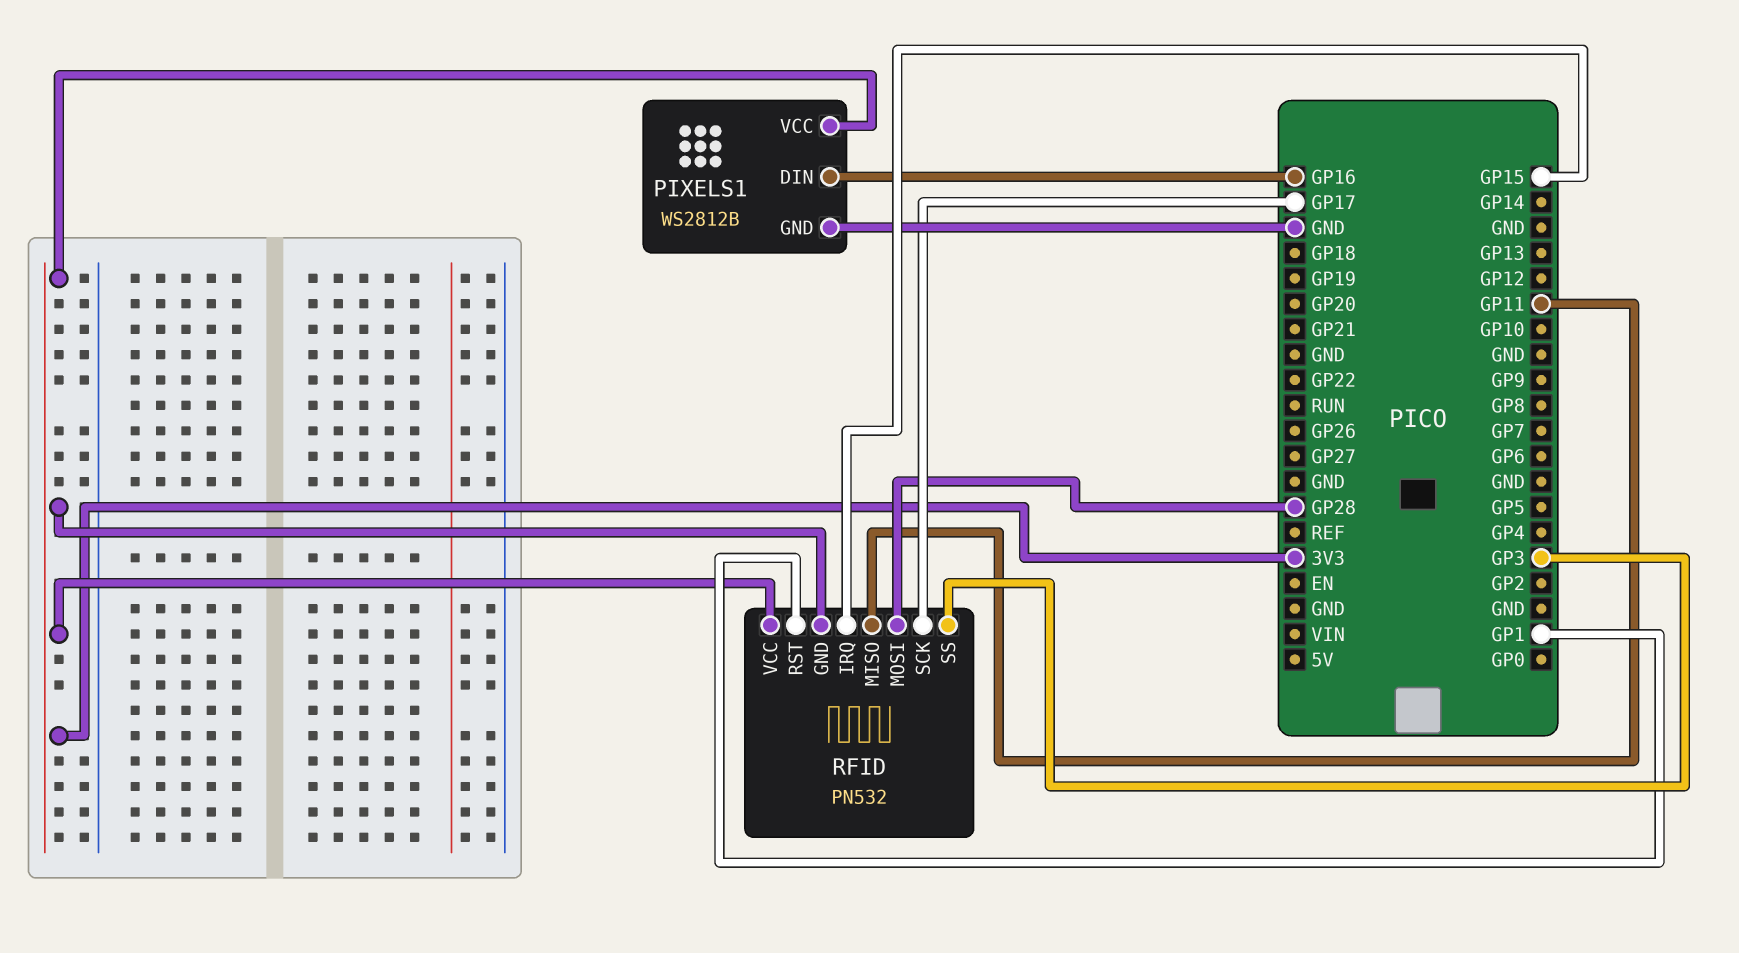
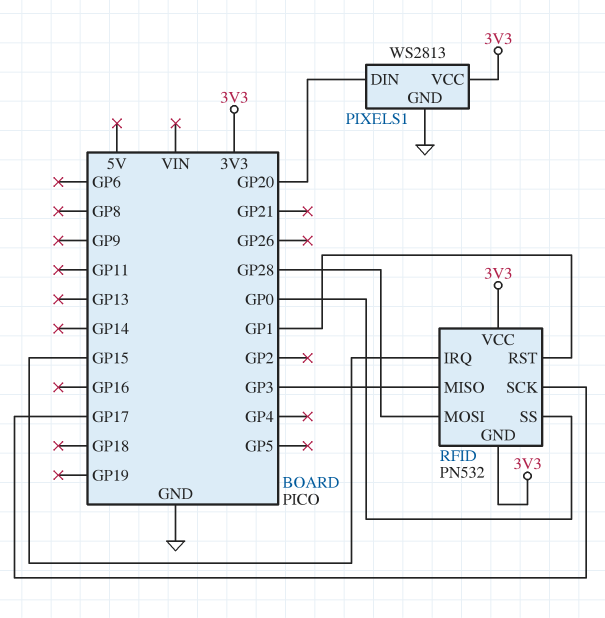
PIXELS1: WS2812B -> WS2813
PIXELS1 pin DIN: GP16 -> GP20
RFID pin MISO: GP11 -> GP3
RFID pin SS: GP3 -> GP0

